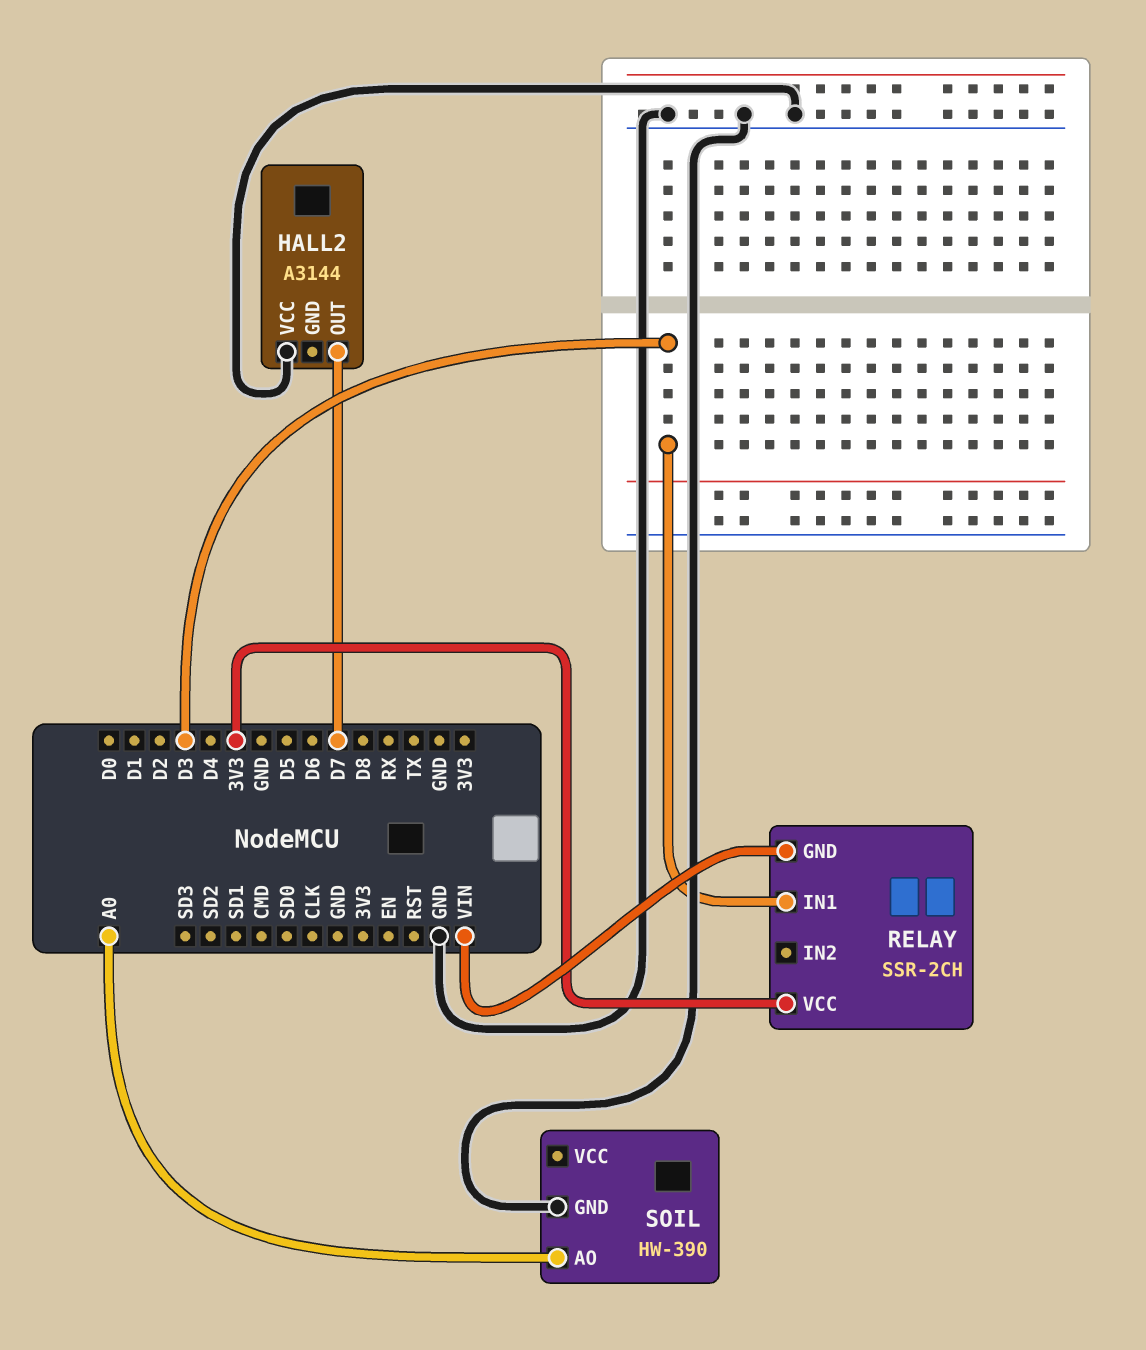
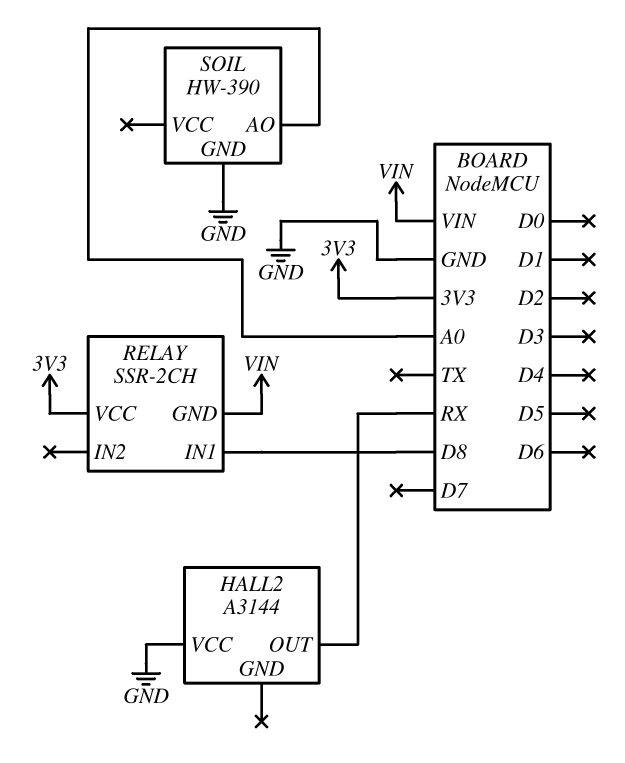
HALL2 pin OUT: D7 -> RX
RELAY pin IN1: D3 -> D8

